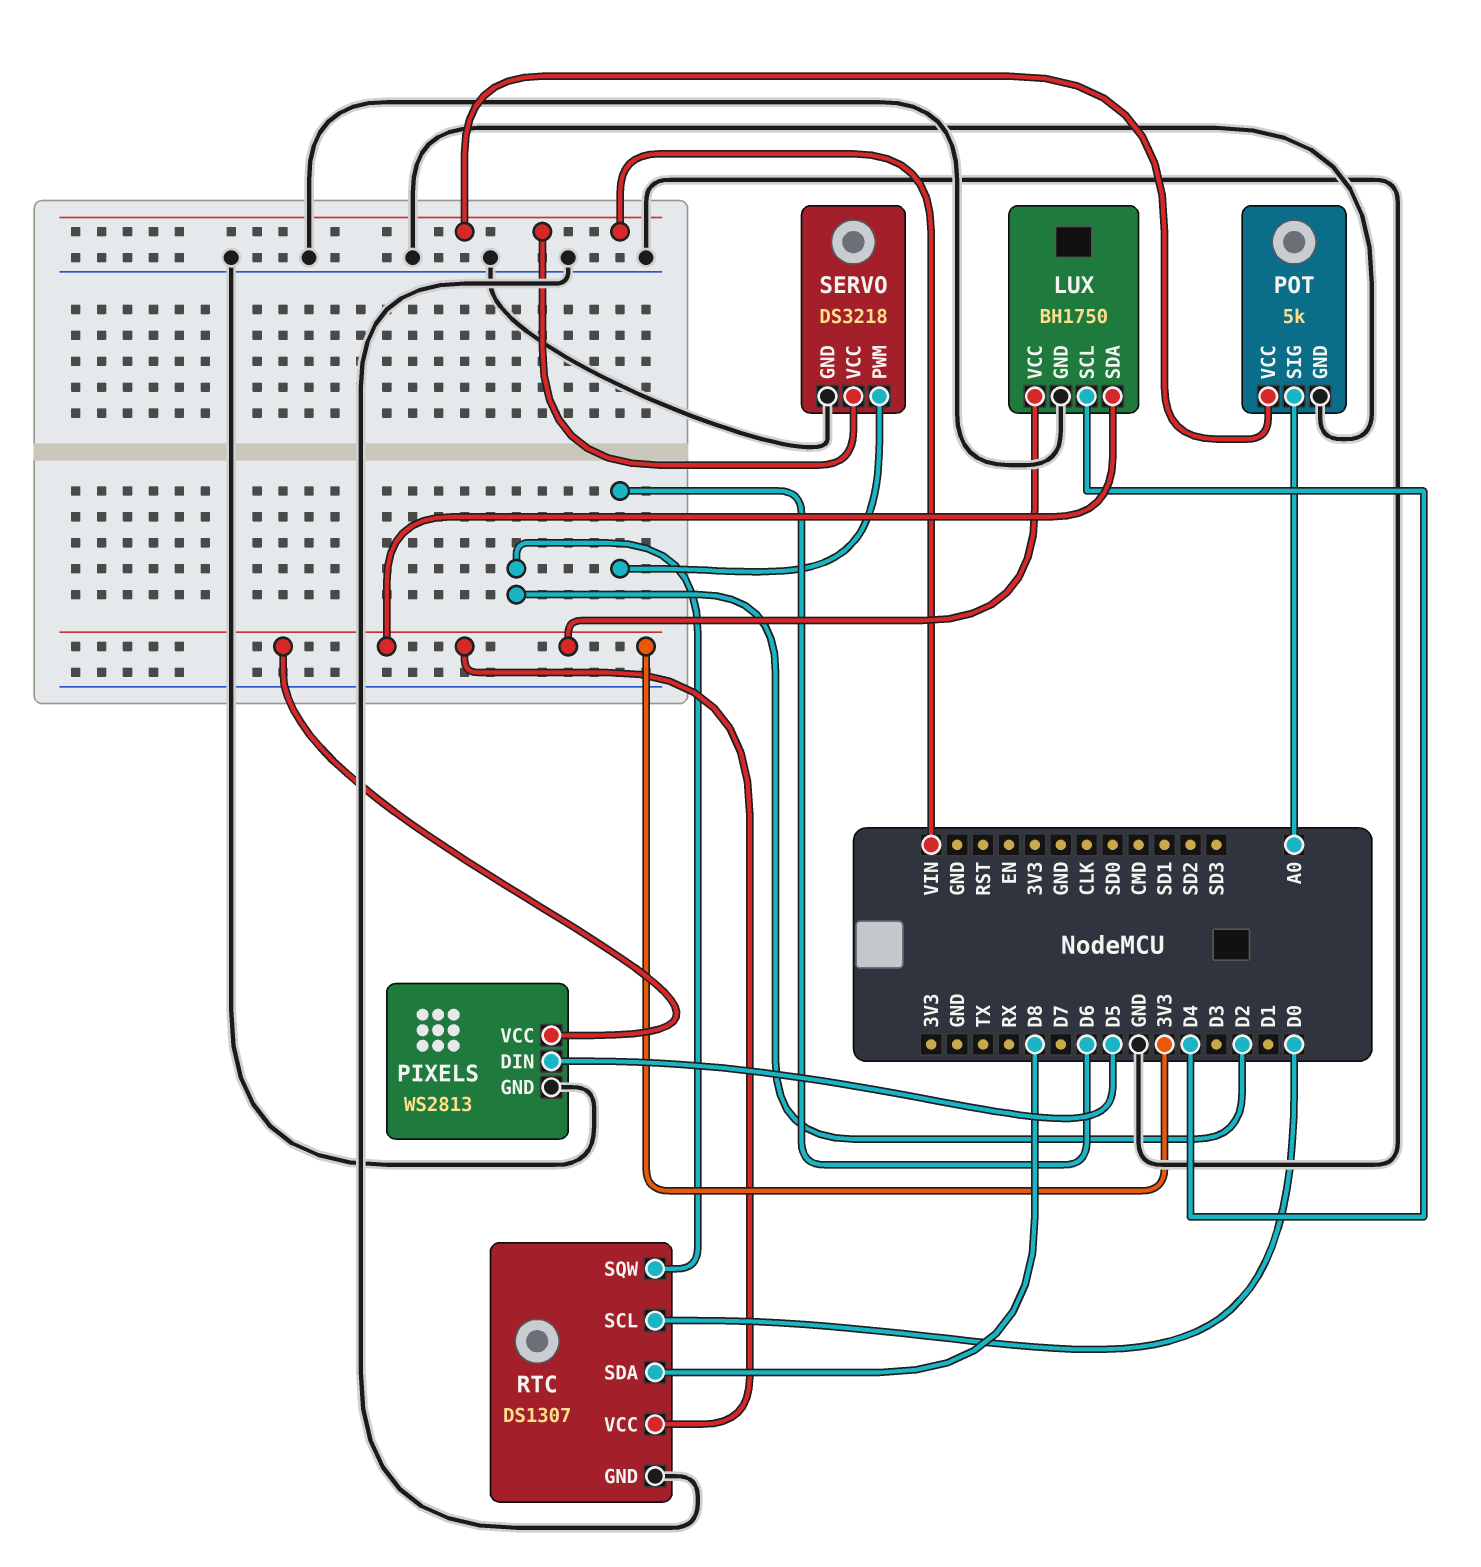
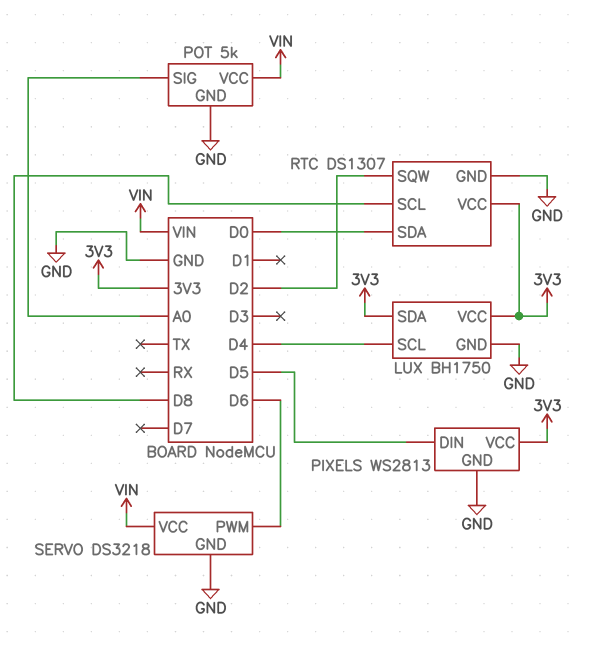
RTC pin SCL: D0 -> D8
RTC pin SDA: D8 -> D0

